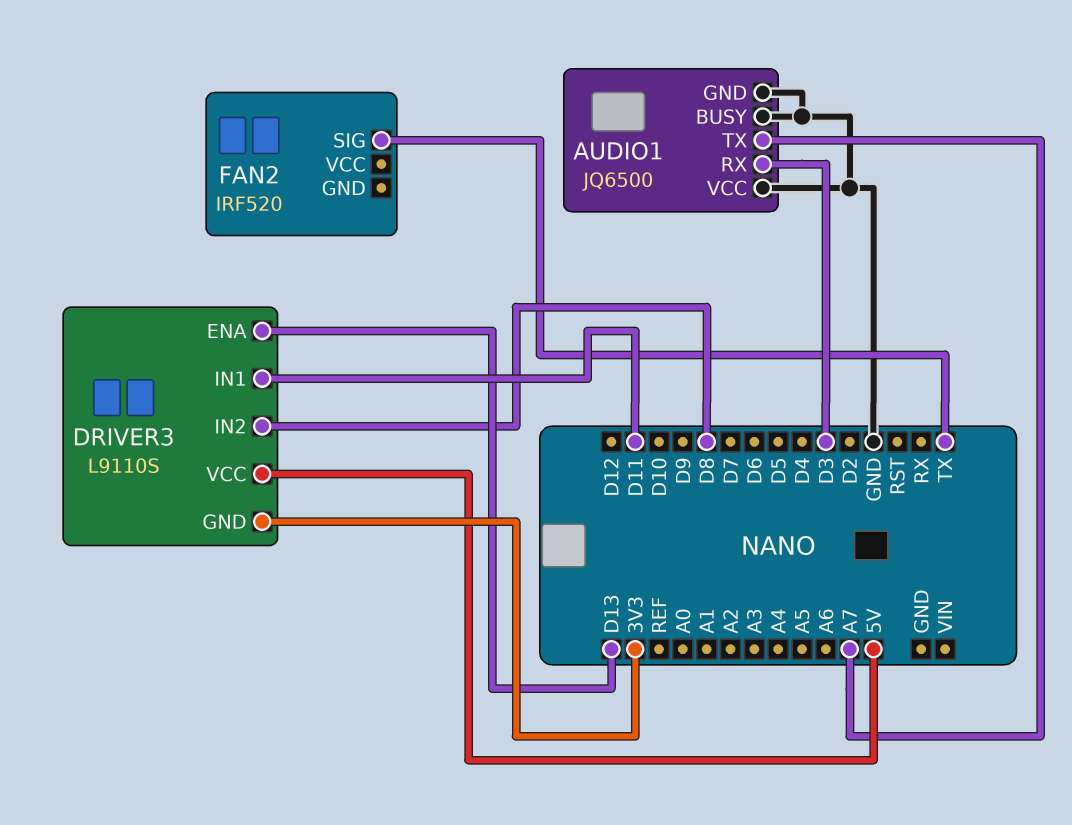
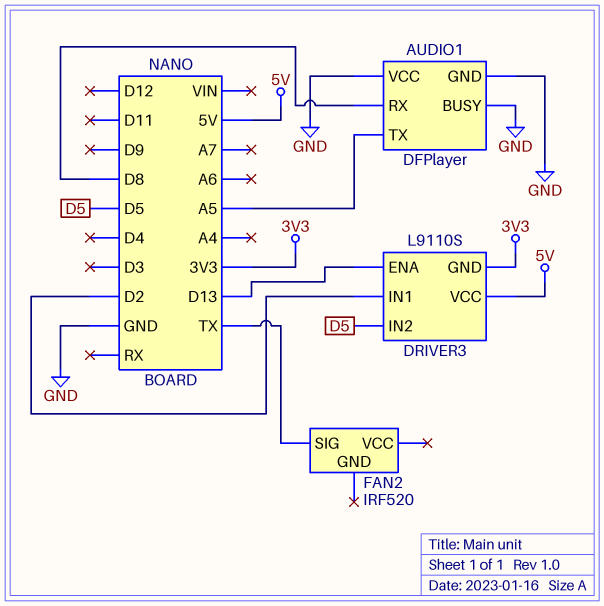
AUDIO1: JQ6500 -> DFPlayer
AUDIO1 pin RX: D3 -> D8
AUDIO1 pin TX: A7 -> A5
DRIVER3 pin IN1: D11 -> D2
DRIVER3 pin IN2: D8 -> D5

